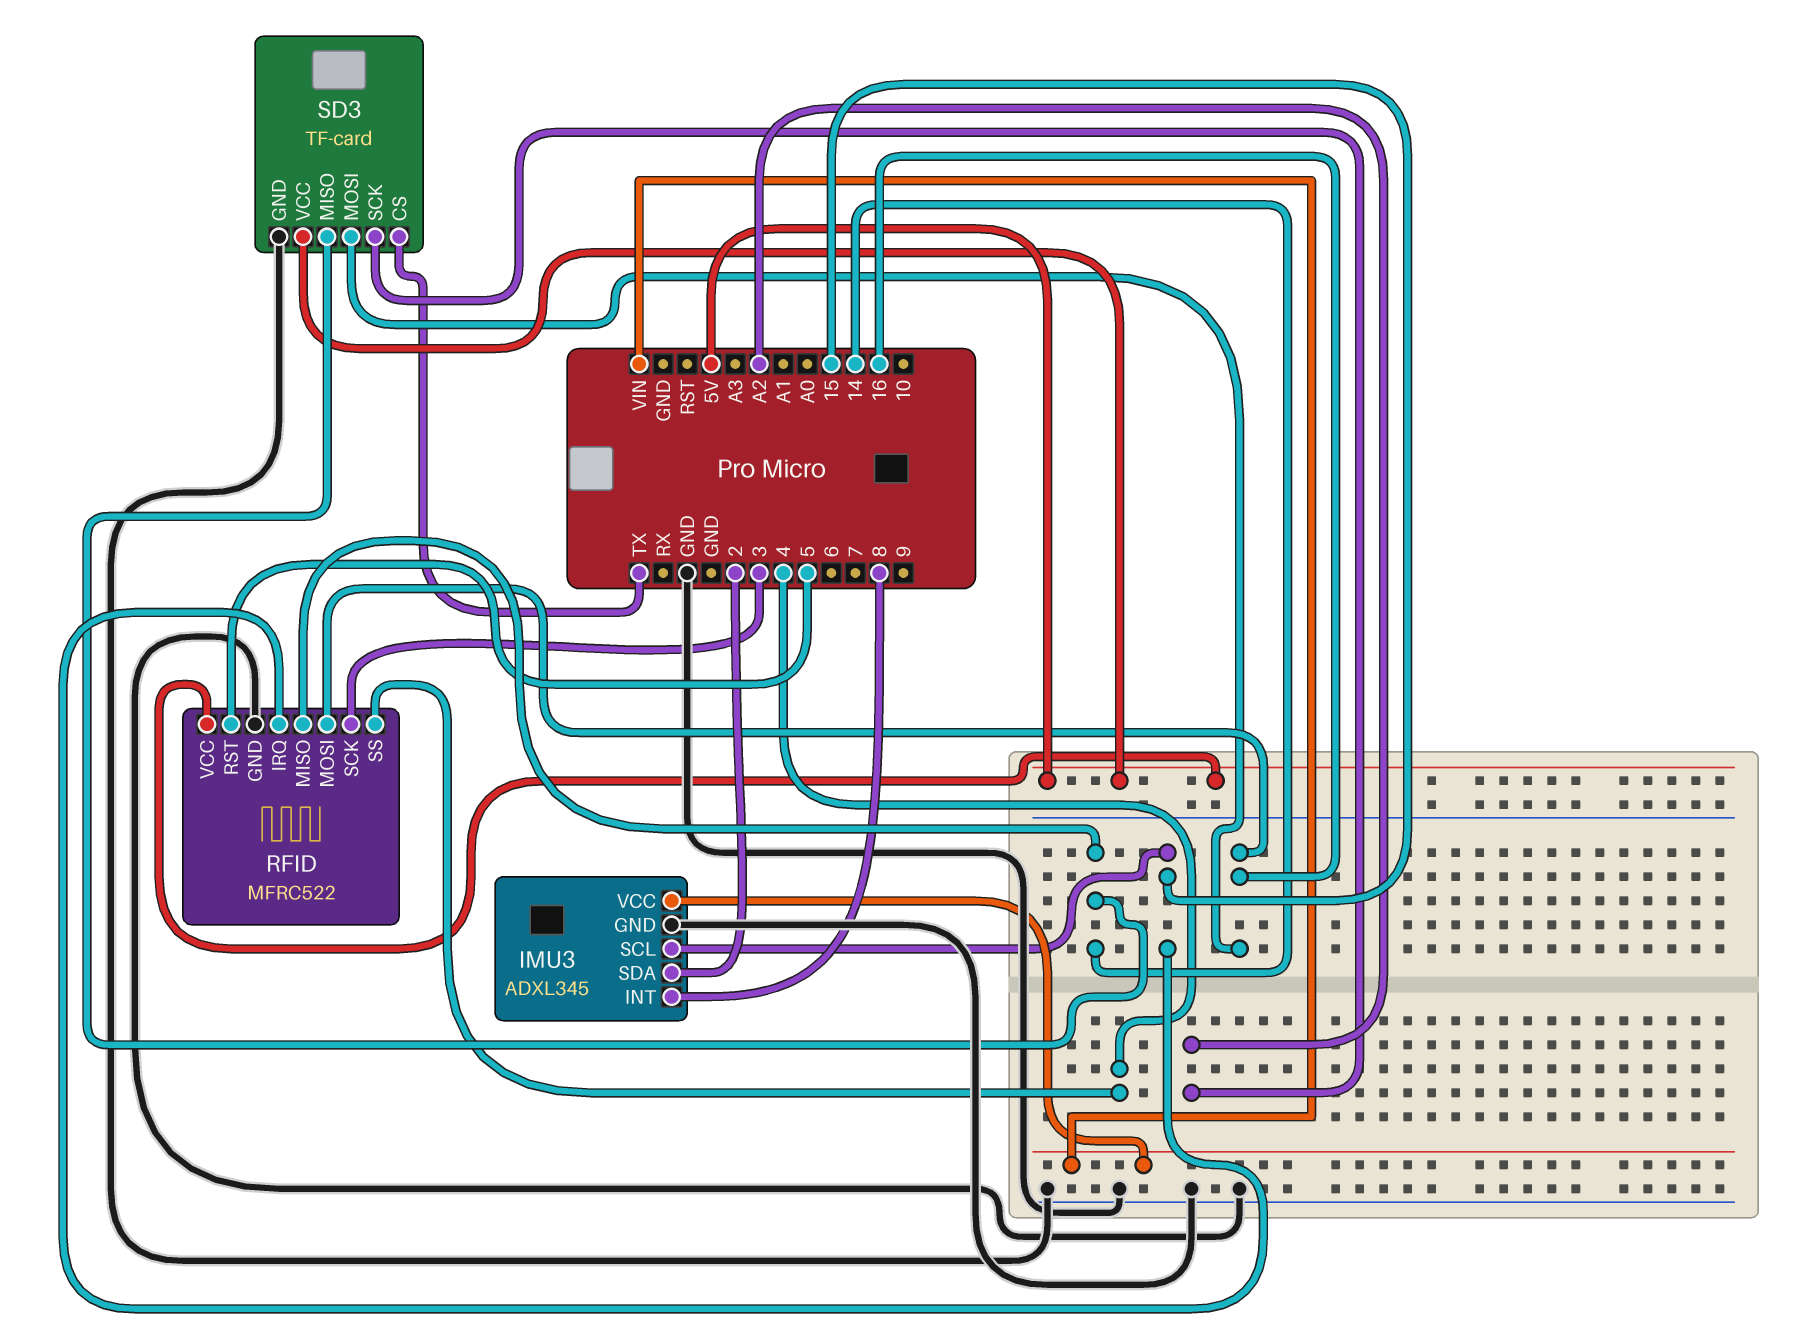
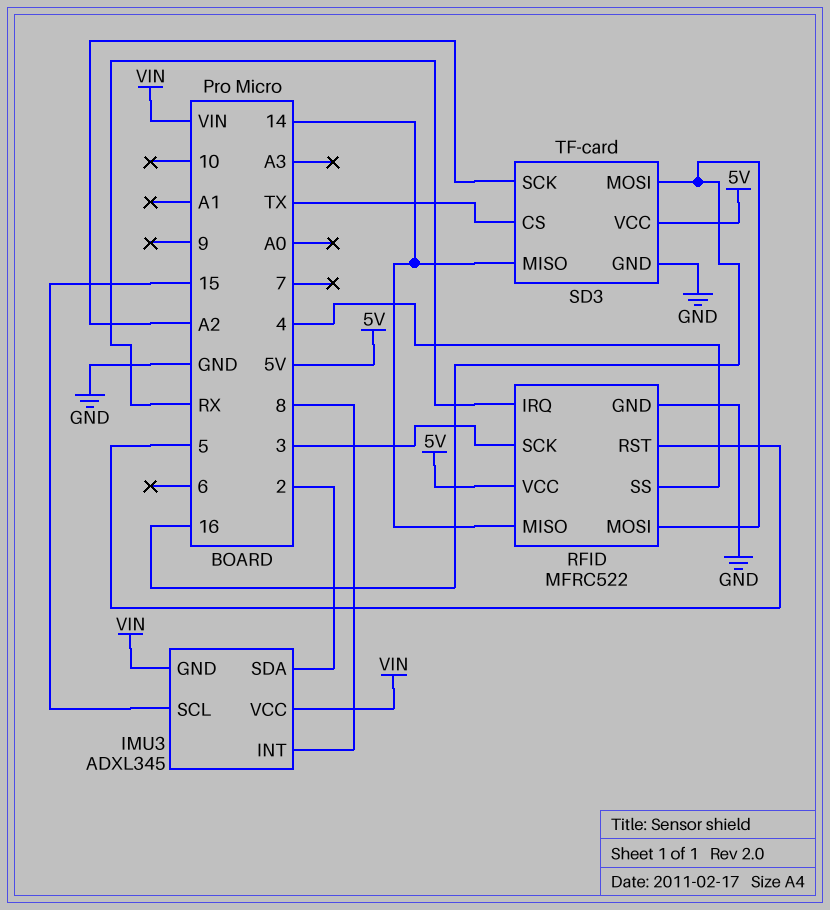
IMU3 pin GND: GND -> VIN
RFID pin IRQ: 15 -> RX

